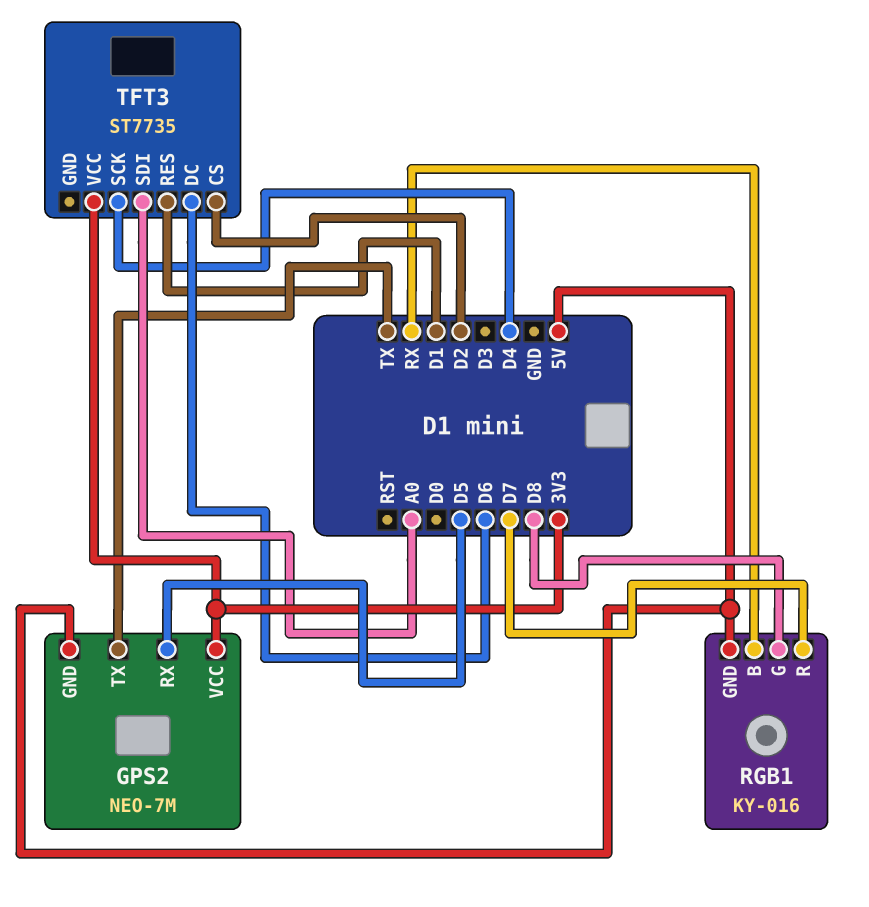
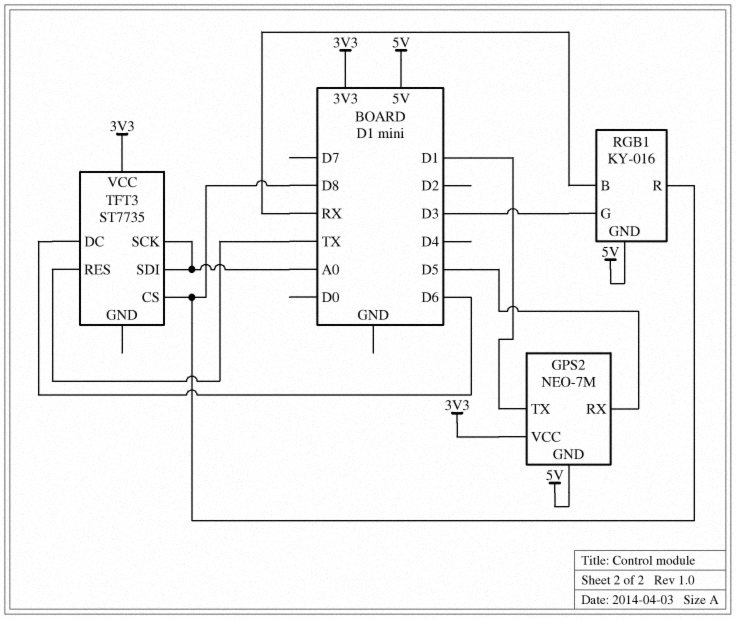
GPS2 pin TX: TX -> D1
RGB1 pin G: D8 -> D3
RGB1 pin R: D7 -> D8
TFT3 pin CS: D2 -> D8
TFT3 pin RES: D1 -> TX
TFT3 pin SCK: D4 -> A0

